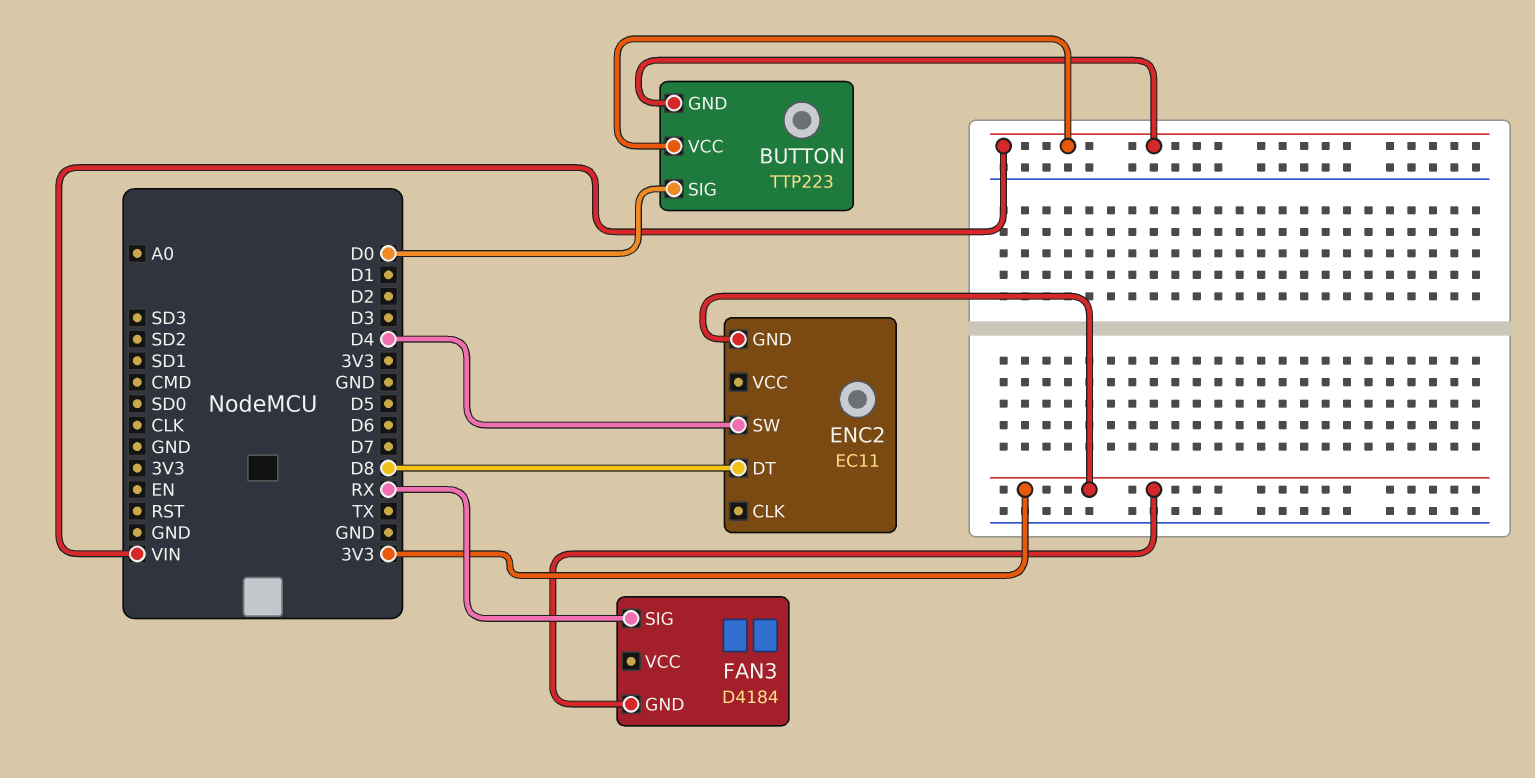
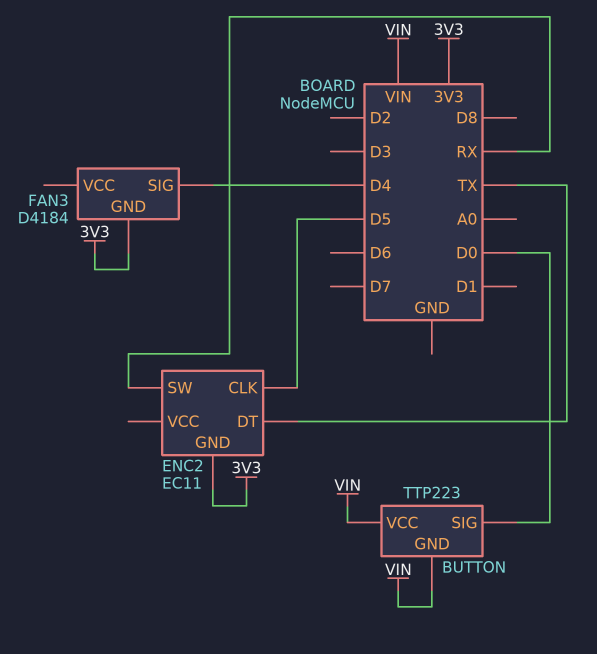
ENC2 pin CLK: none -> D5
ENC2 pin DT: D8 -> TX
ENC2 pin SW: D4 -> RX
FAN3 pin SIG: RX -> D4

